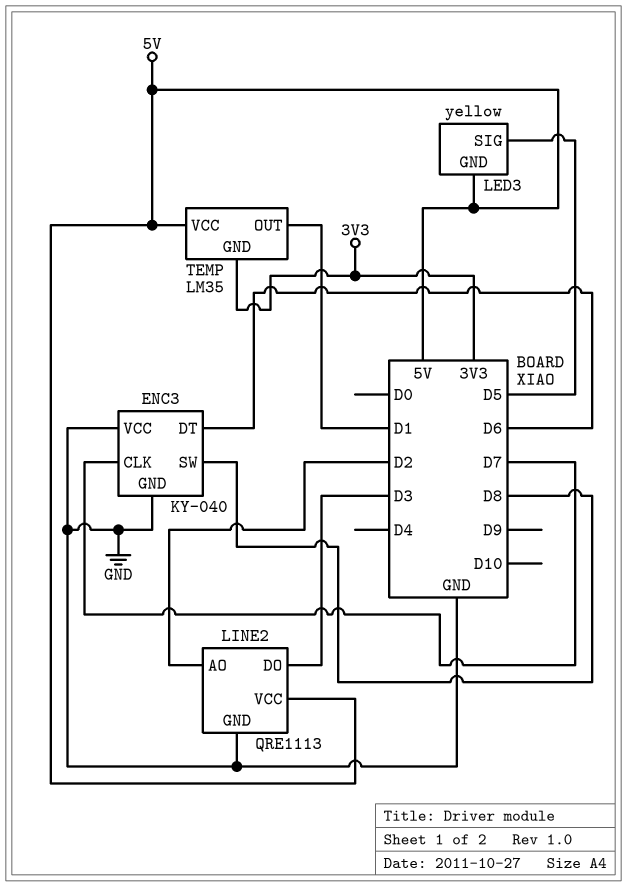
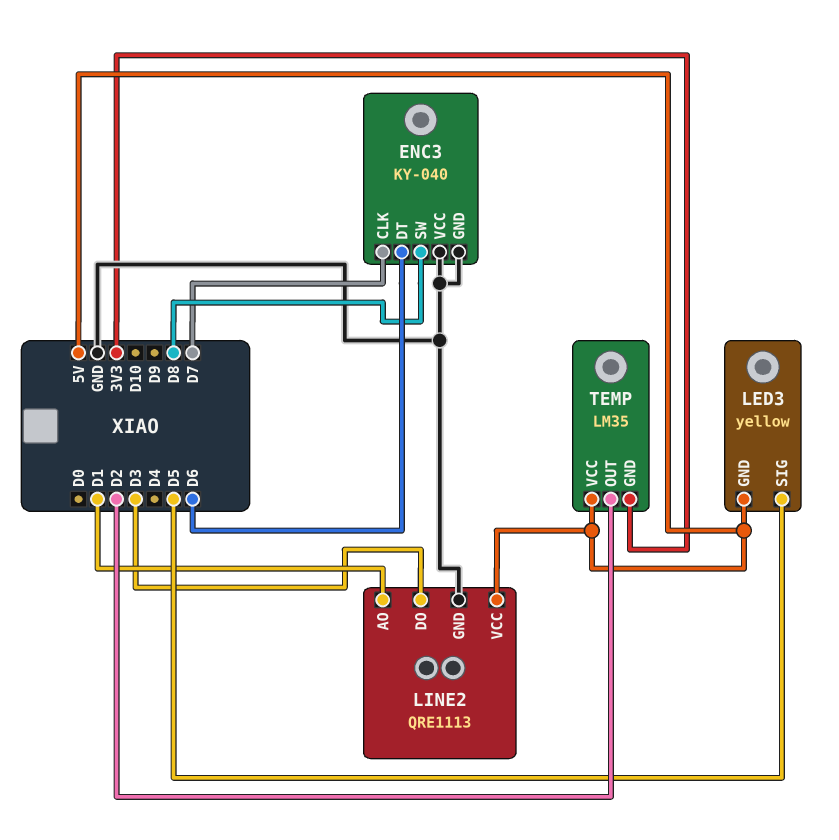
LINE2 pin AO: D2 -> D1
TEMP pin OUT: D1 -> D2

